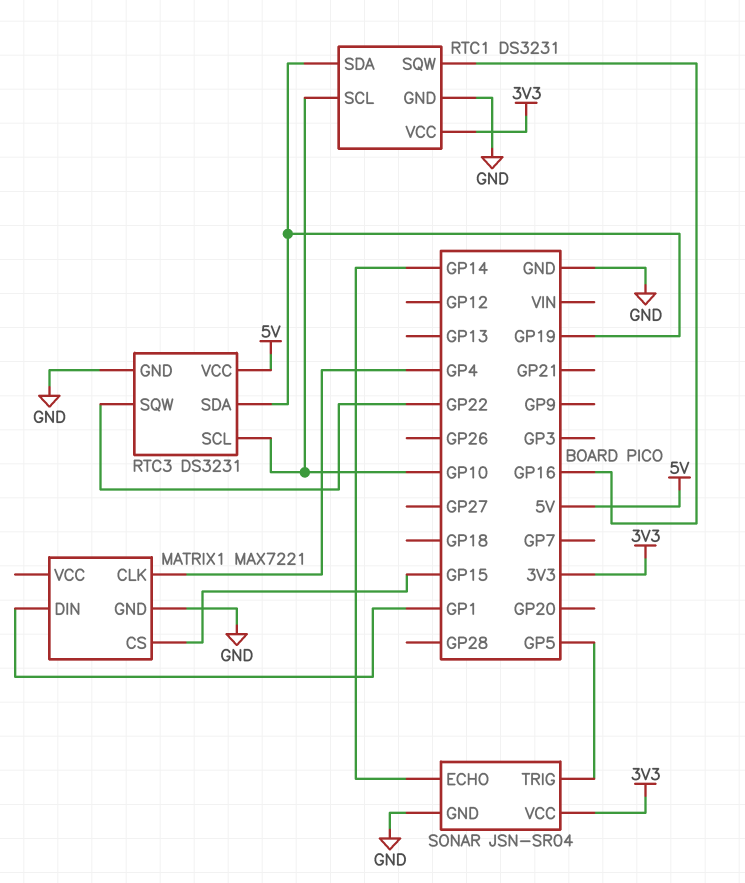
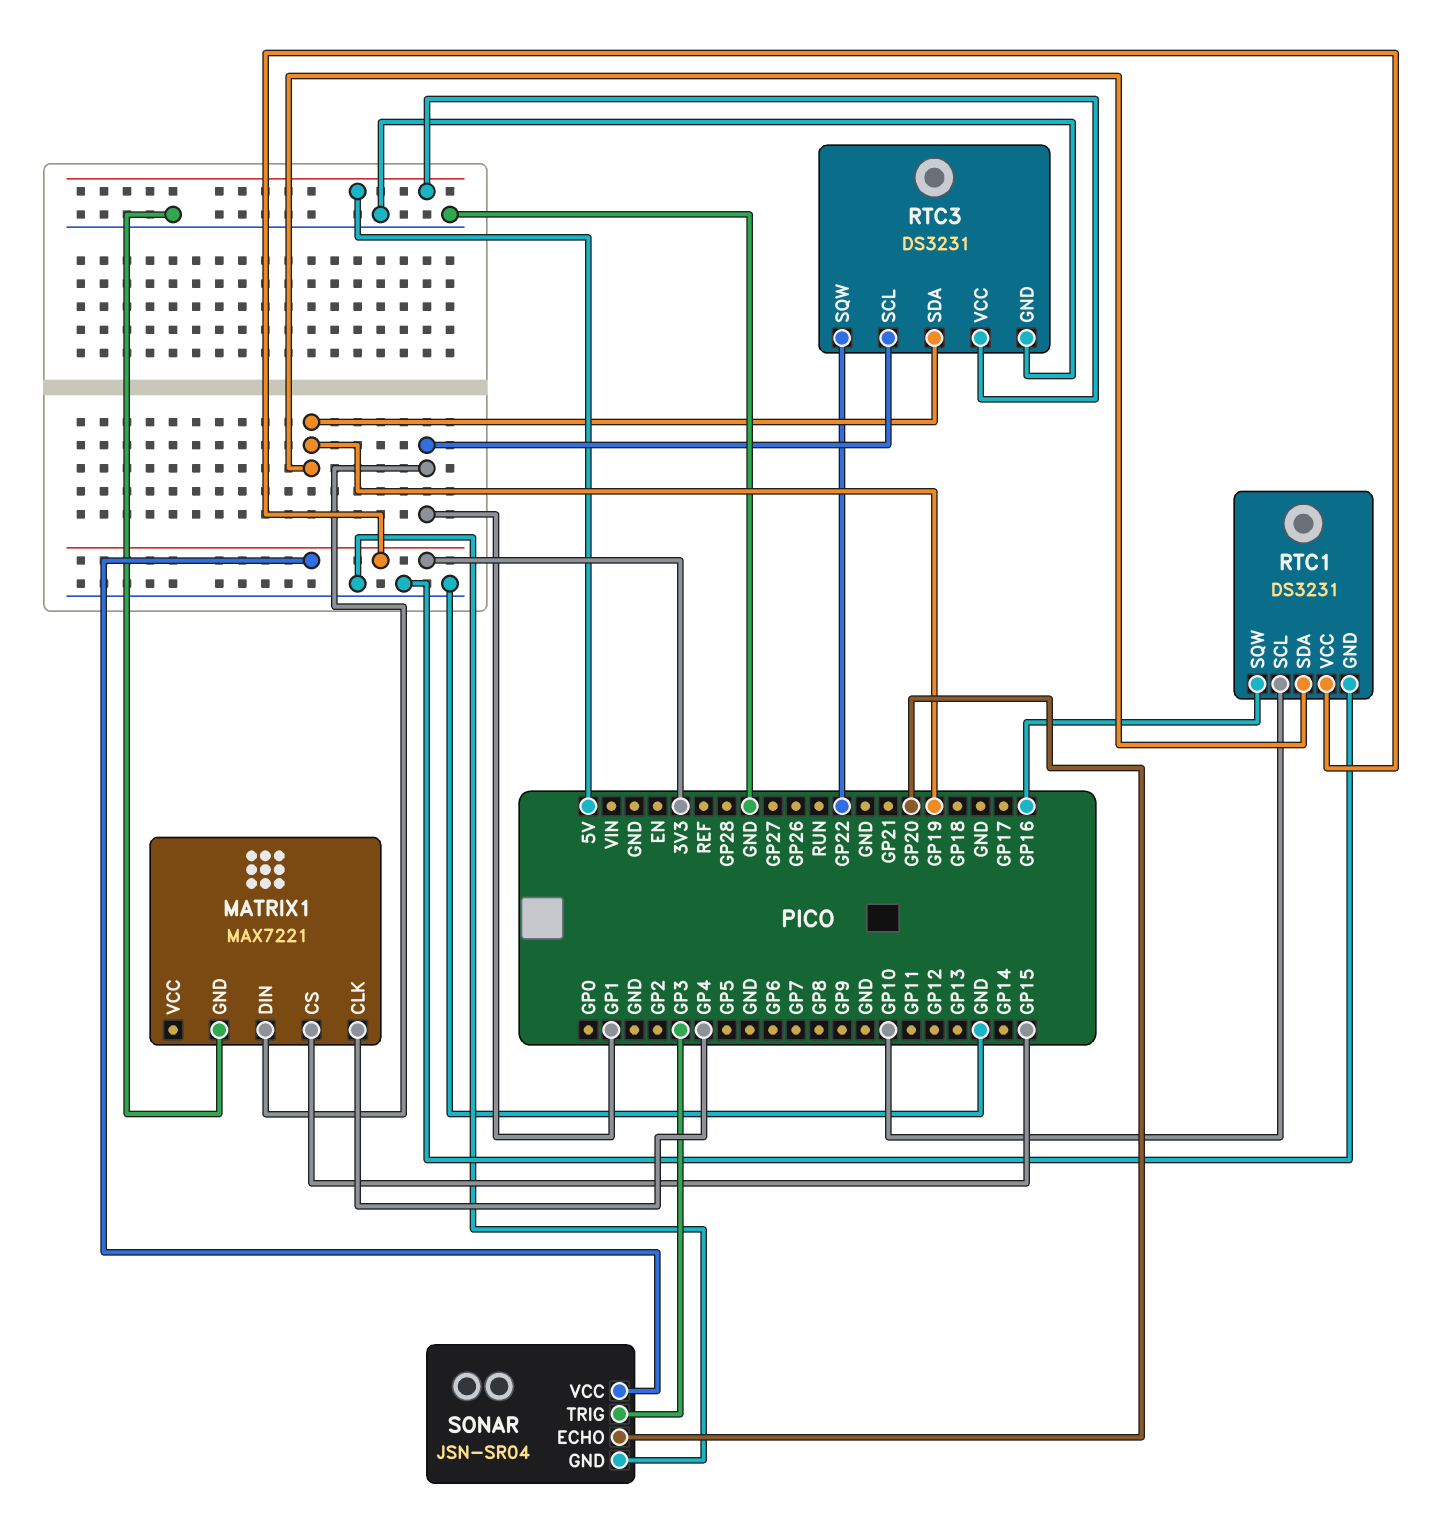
RTC3 pin SCL: GP10 -> GP1
SONAR pin ECHO: GP14 -> GP20
SONAR pin TRIG: GP5 -> GP3

